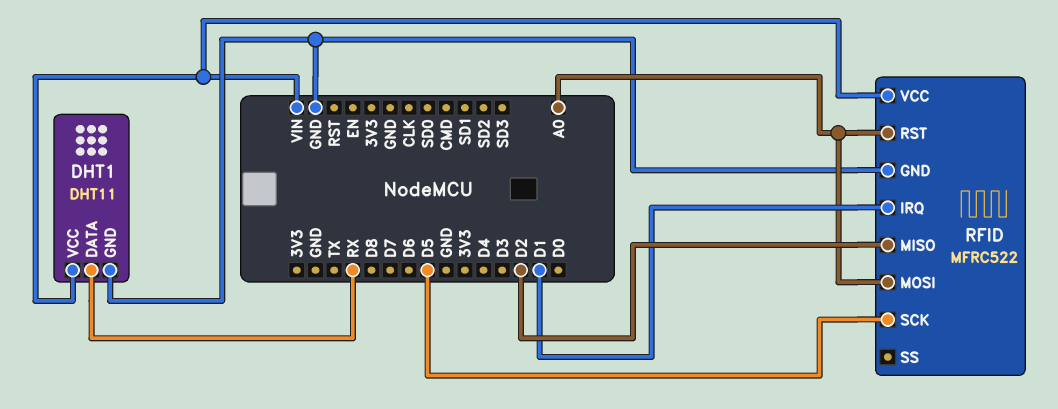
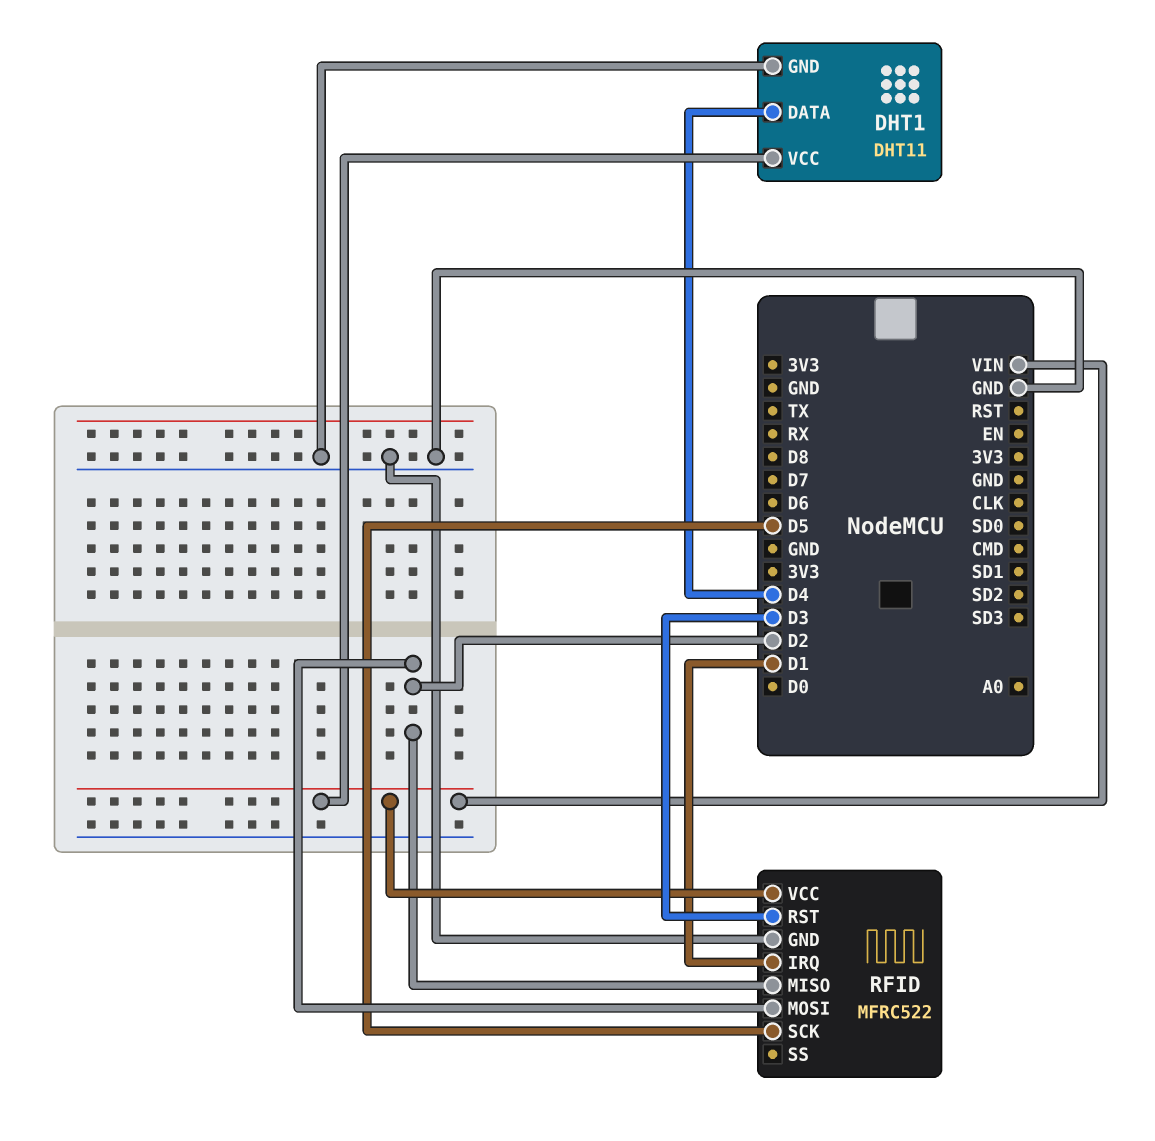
DHT1 pin DATA: RX -> D4
RFID pin MOSI: A0 -> D2
RFID pin RST: A0 -> D3

